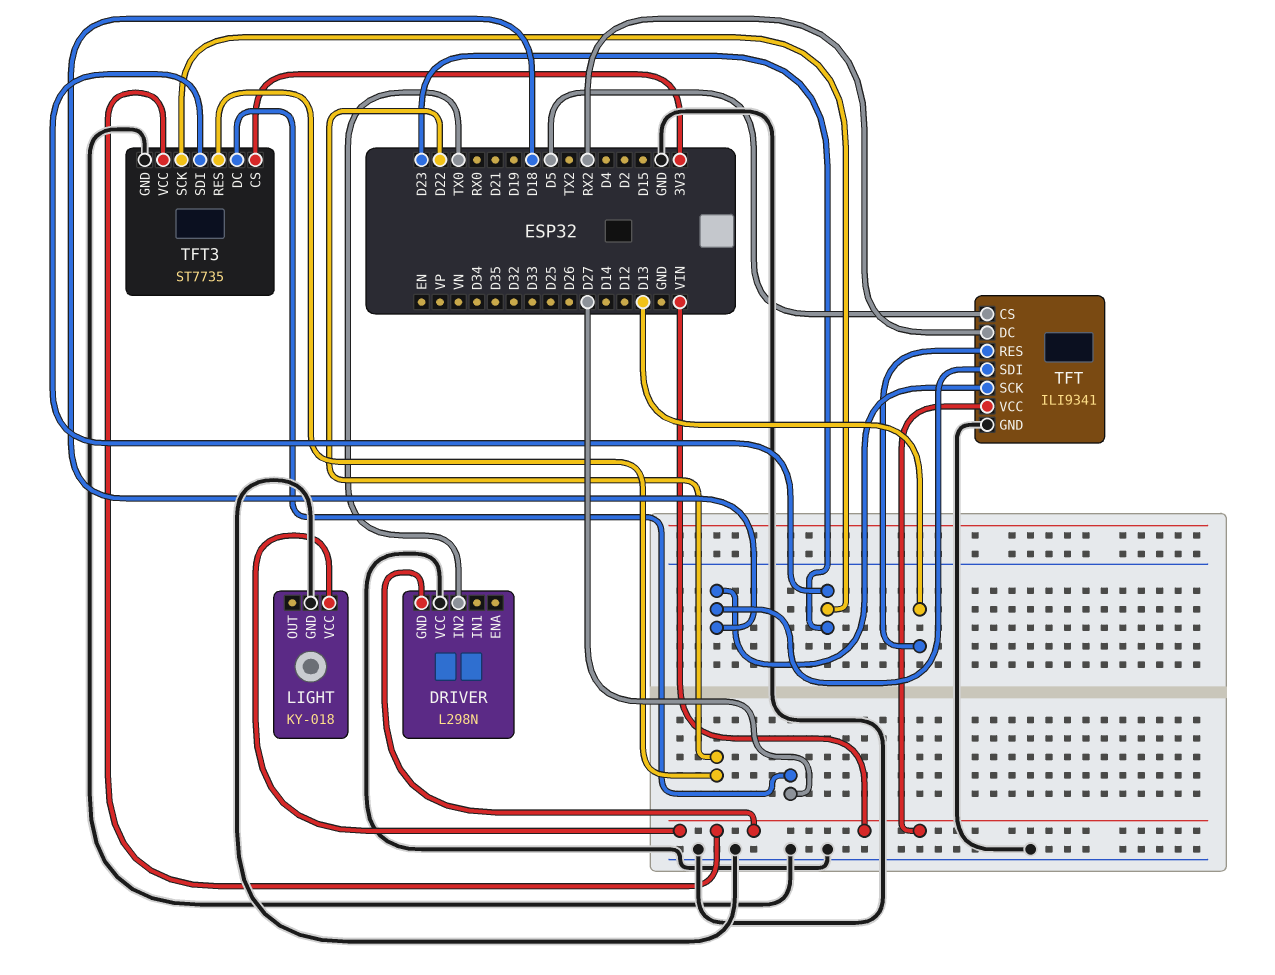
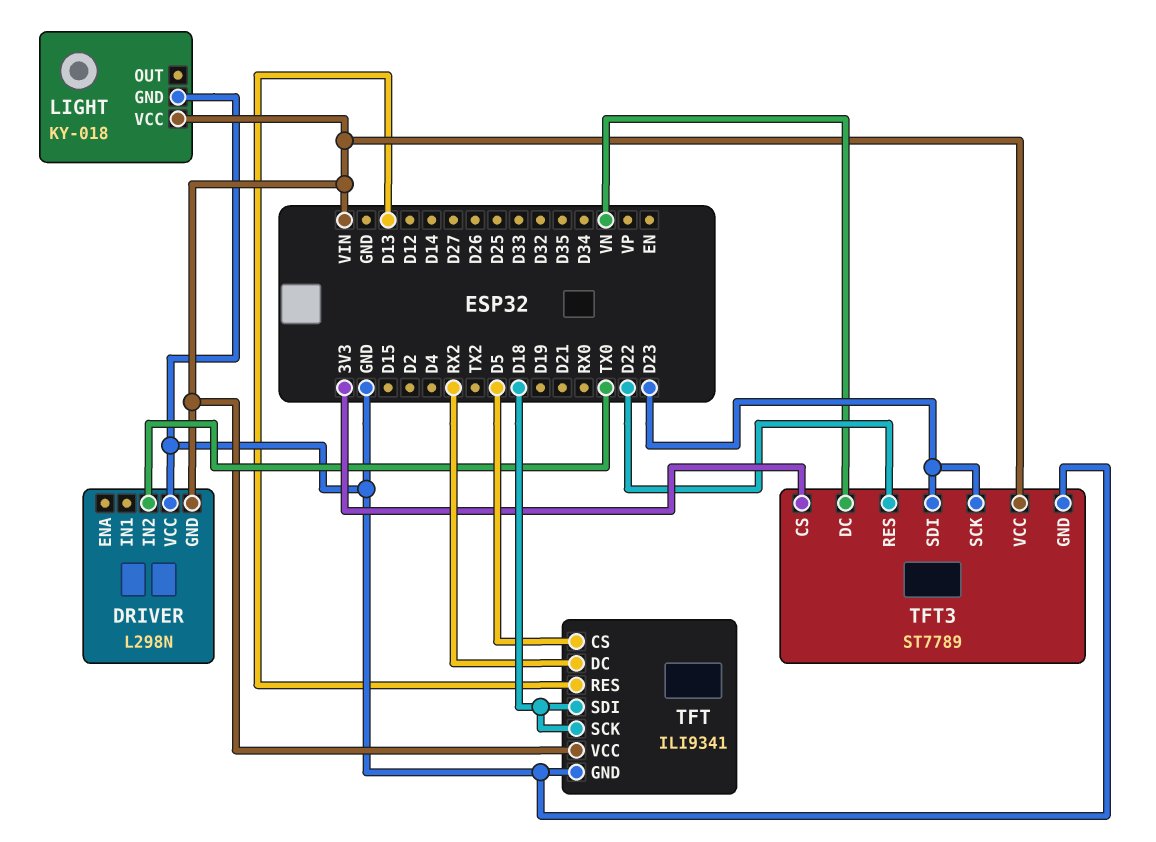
TFT3: ST7735 -> ST7789
TFT3 pin DC: D27 -> VN

